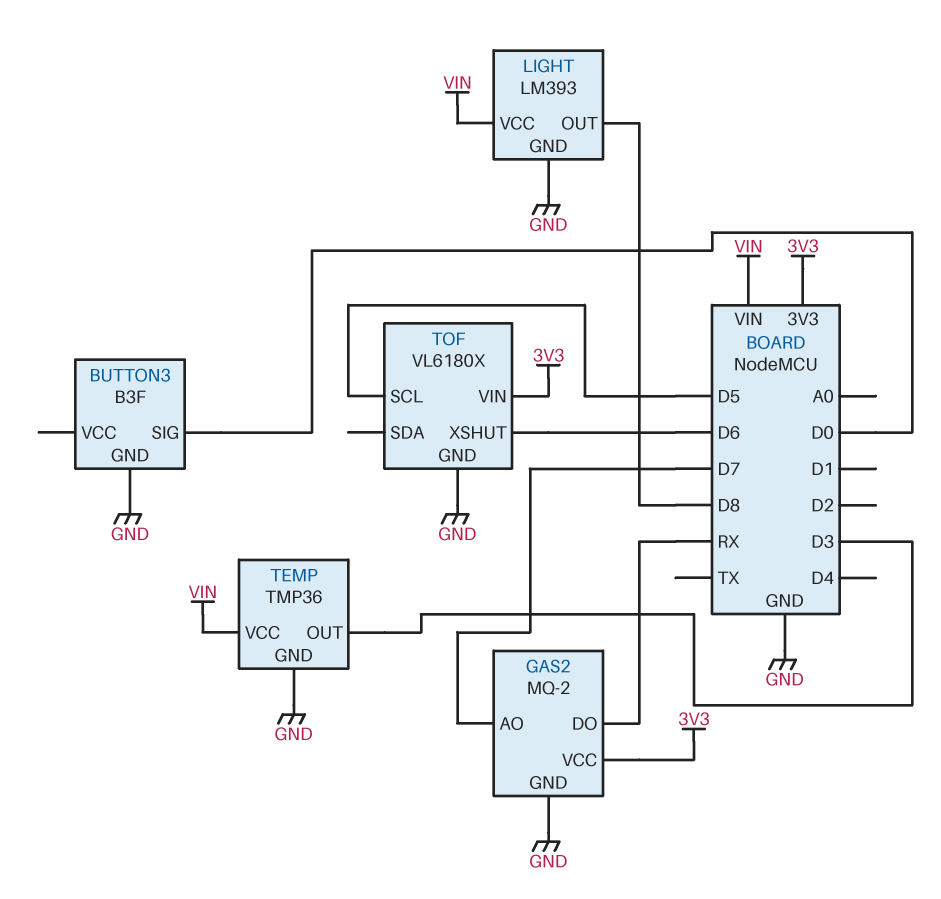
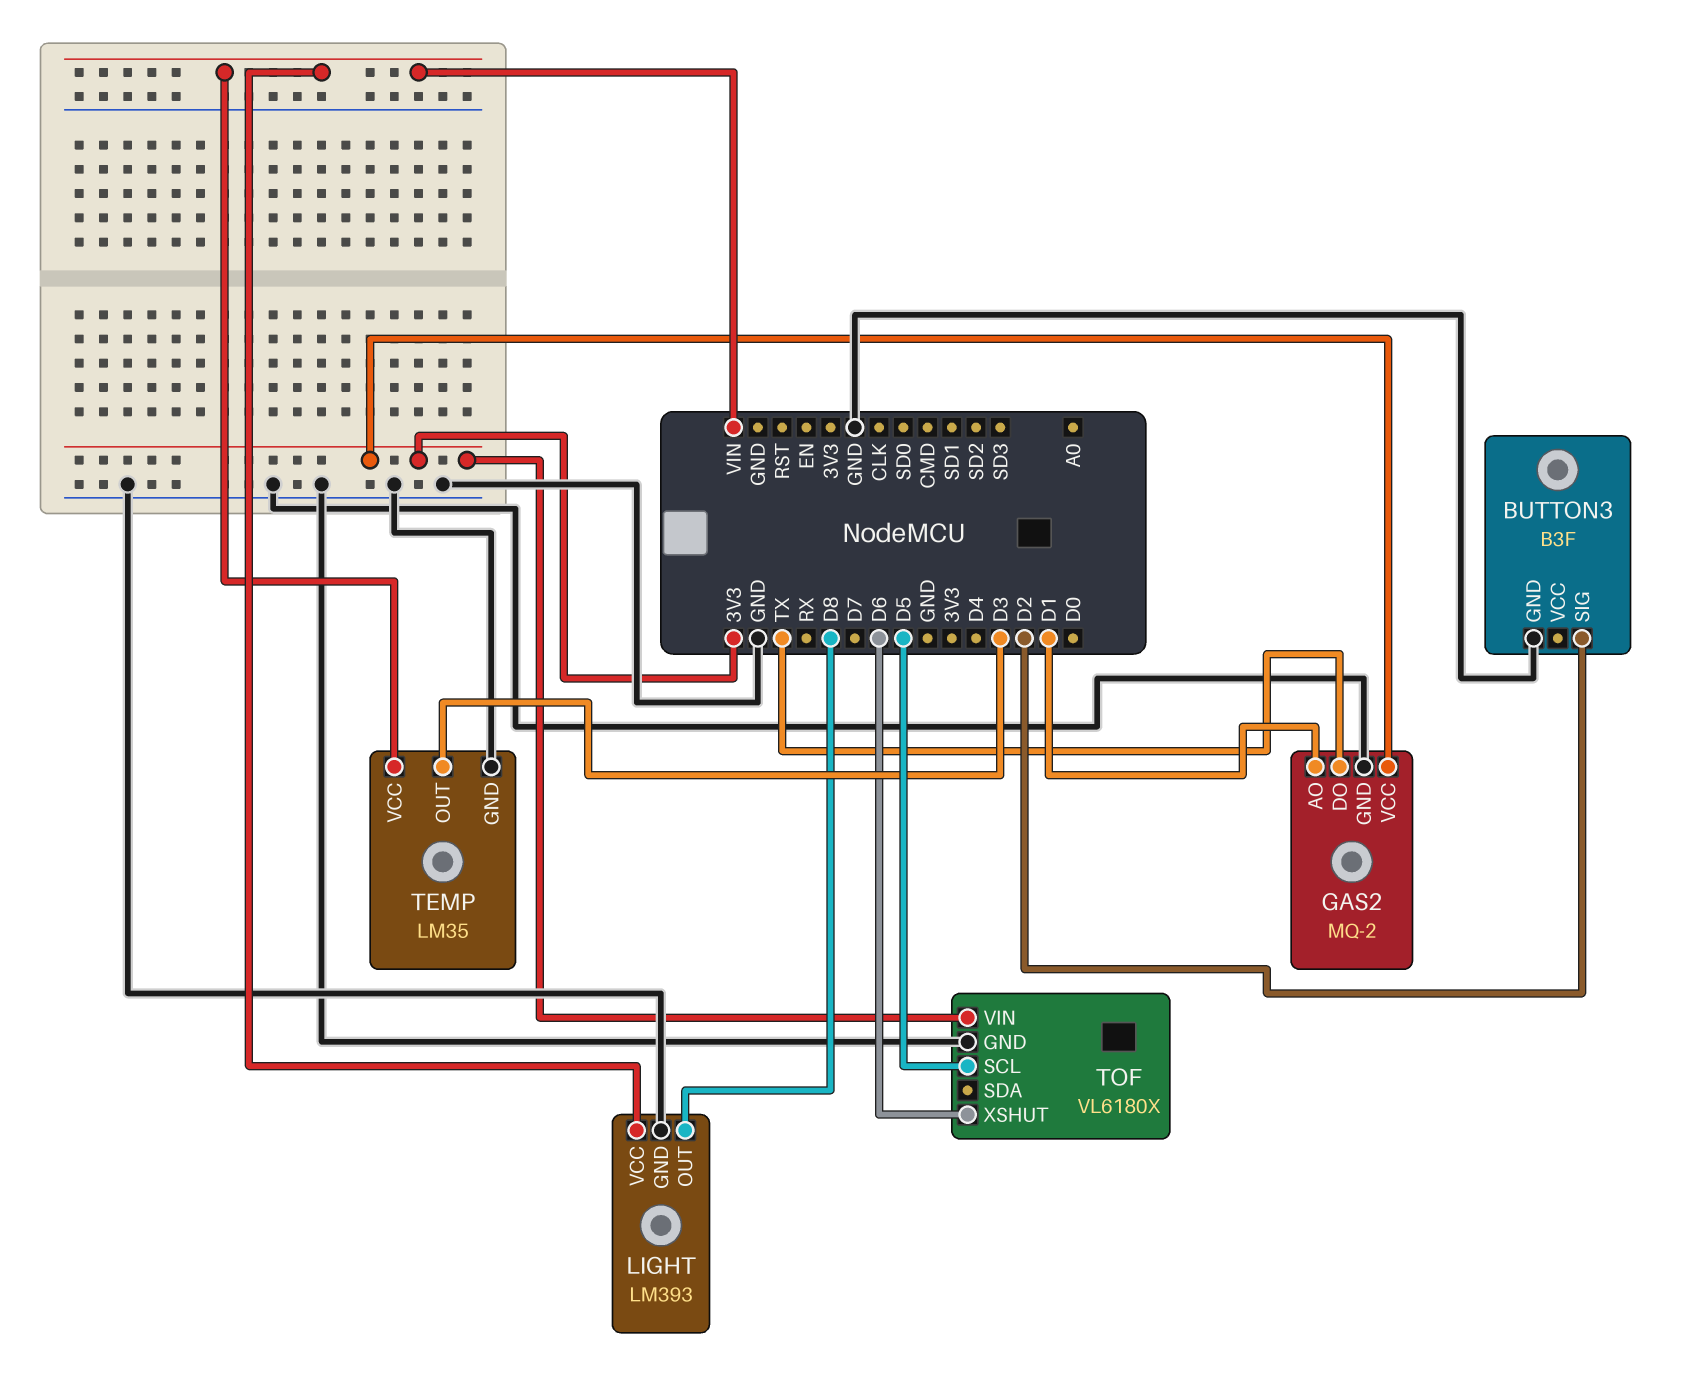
BUTTON3 pin SIG: D0 -> D2
GAS2 pin AO: D7 -> D1
GAS2 pin DO: RX -> TX
TEMP: TMP36 -> LM35

